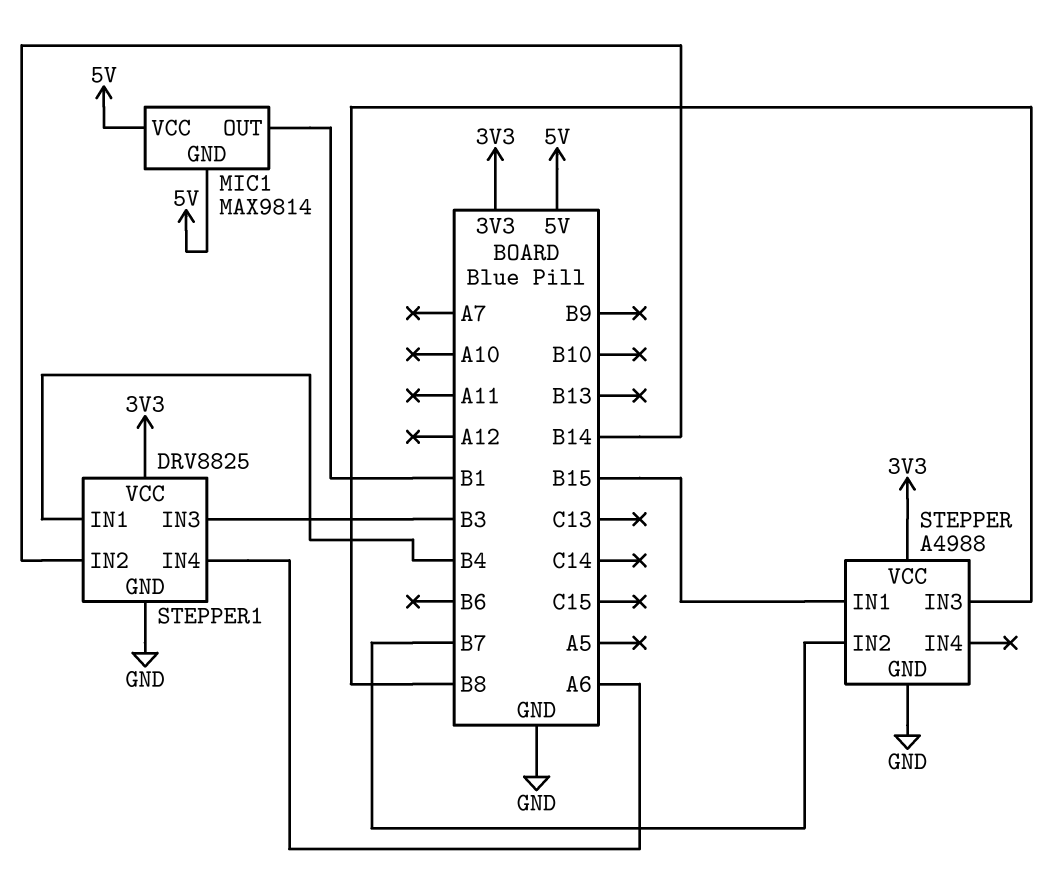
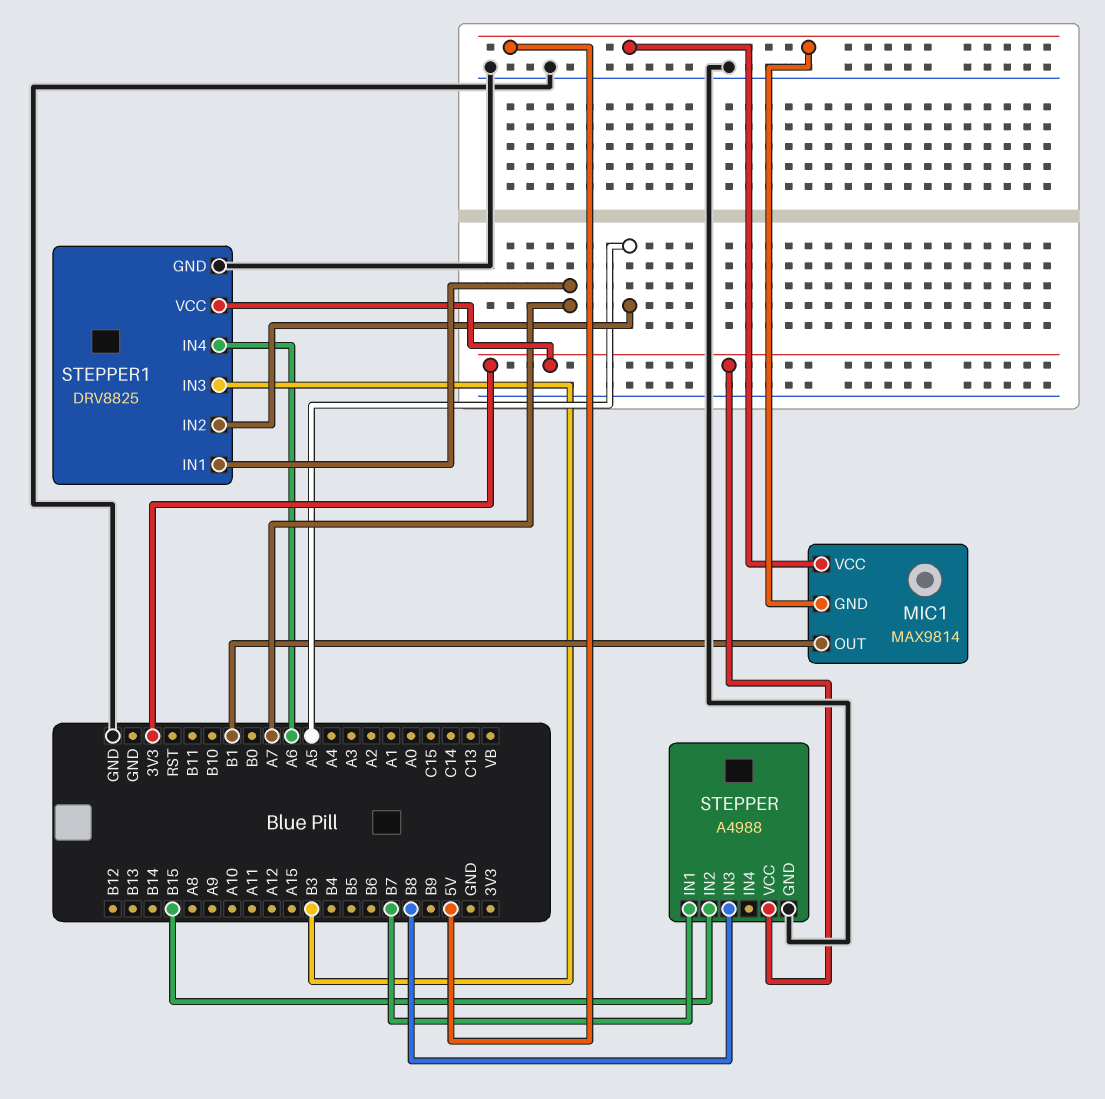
STEPPER pin IN1: B15 -> B7
STEPPER pin IN2: B7 -> B15
STEPPER1 pin IN1: B4 -> A7
STEPPER1 pin IN2: B14 -> A5

